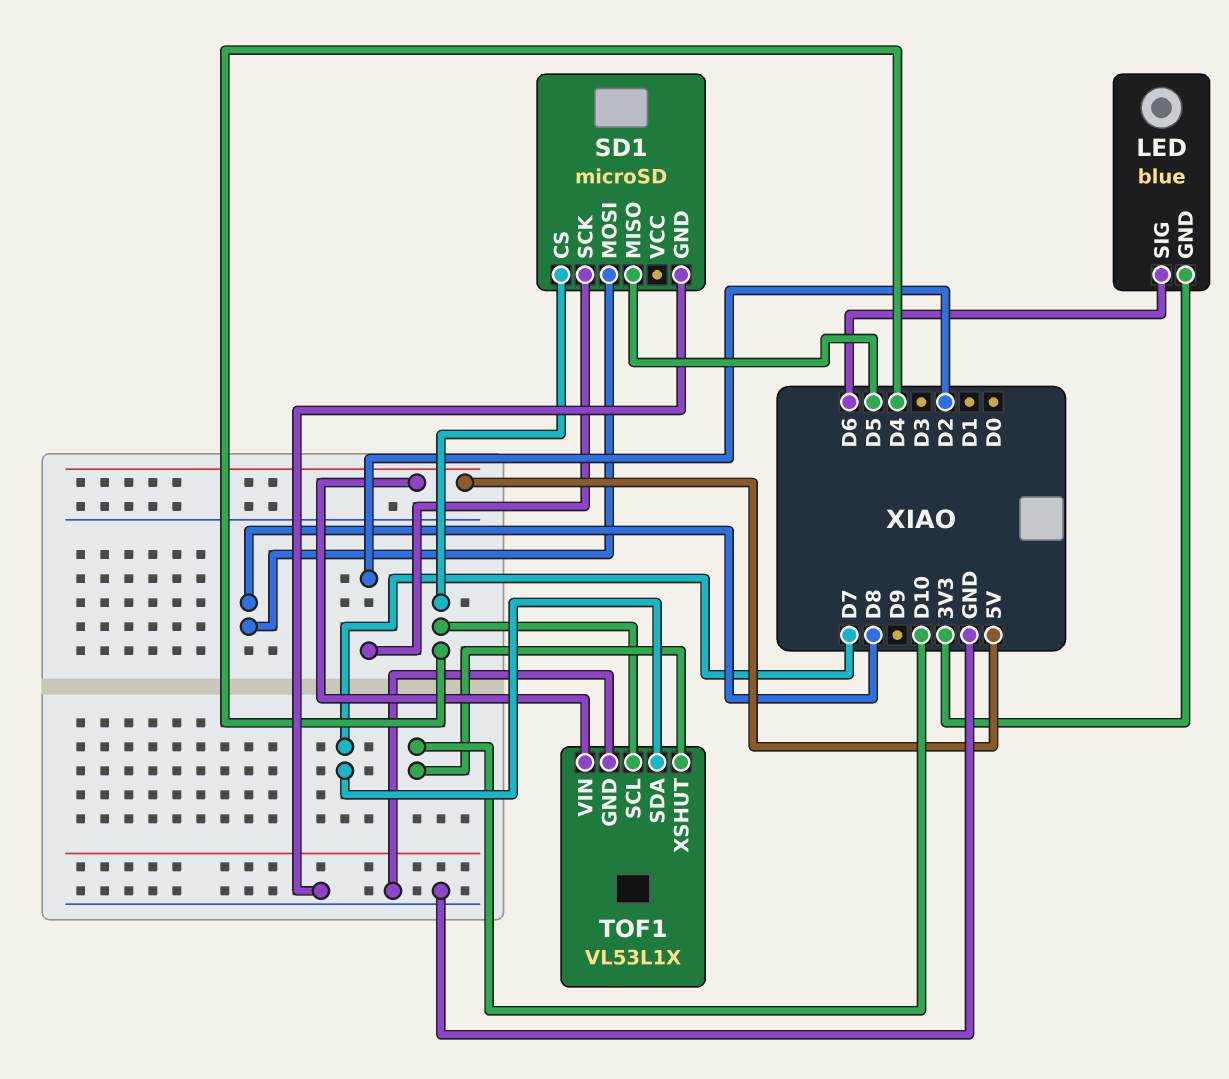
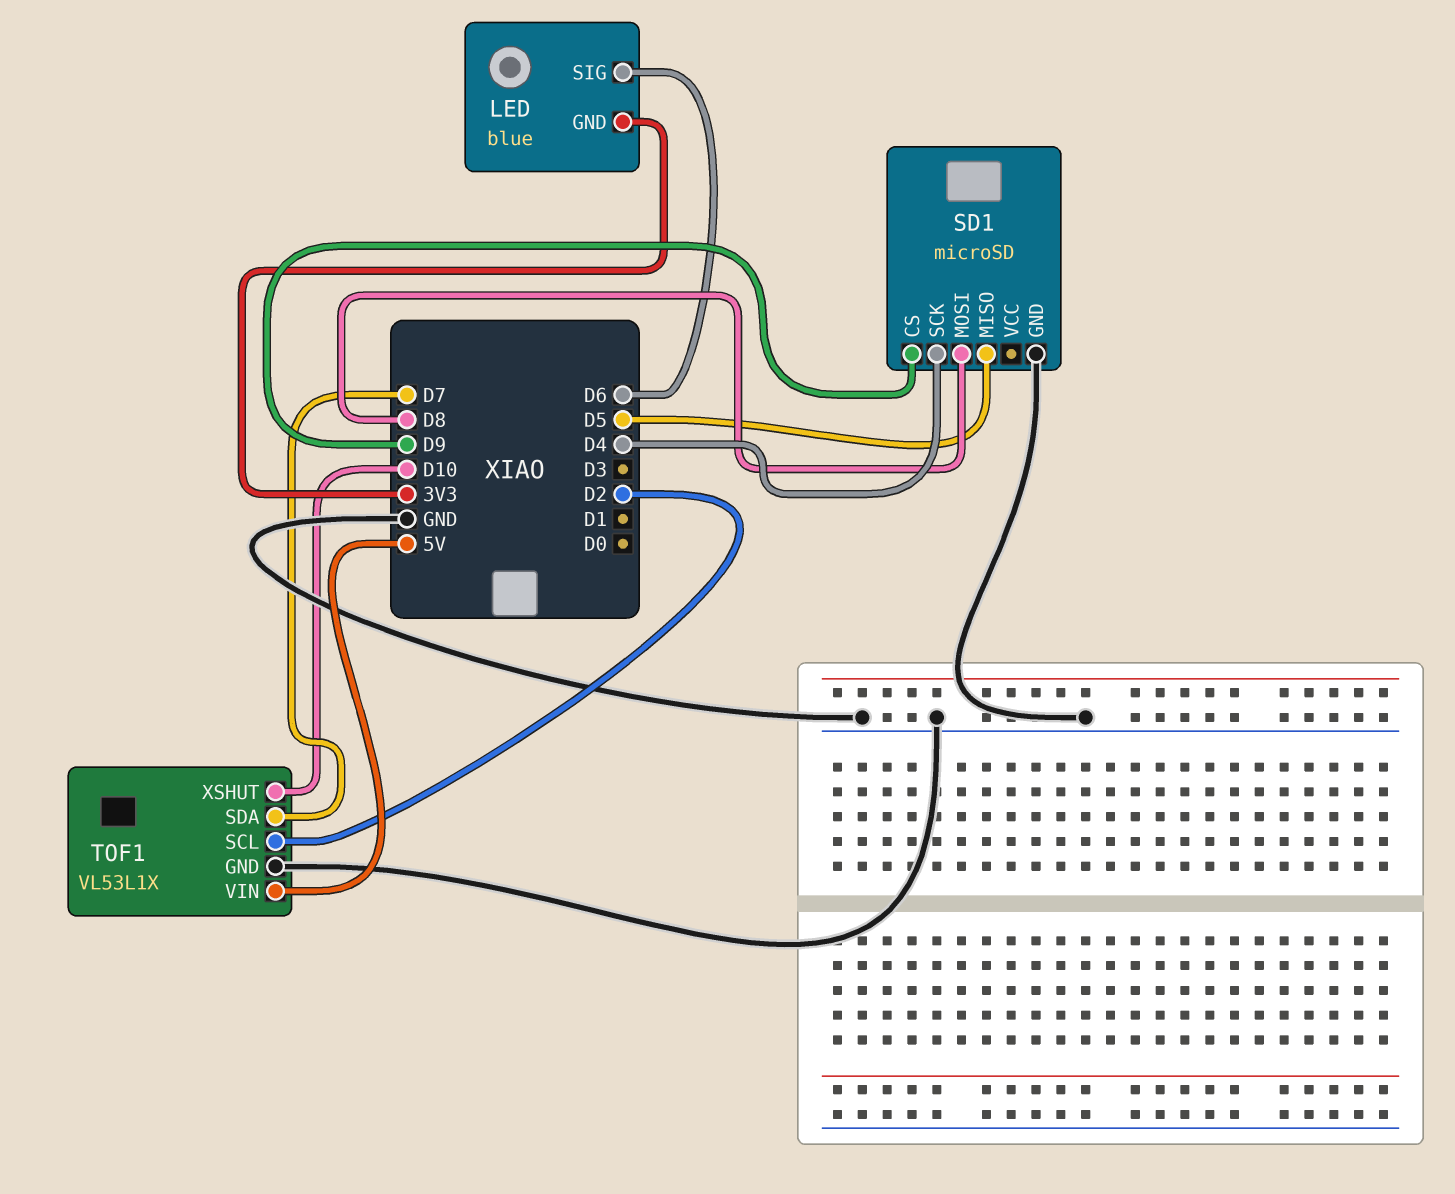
SD1 pin CS: D4 -> D9
SD1 pin SCK: D2 -> D4
TOF1 pin SCL: D4 -> D2

